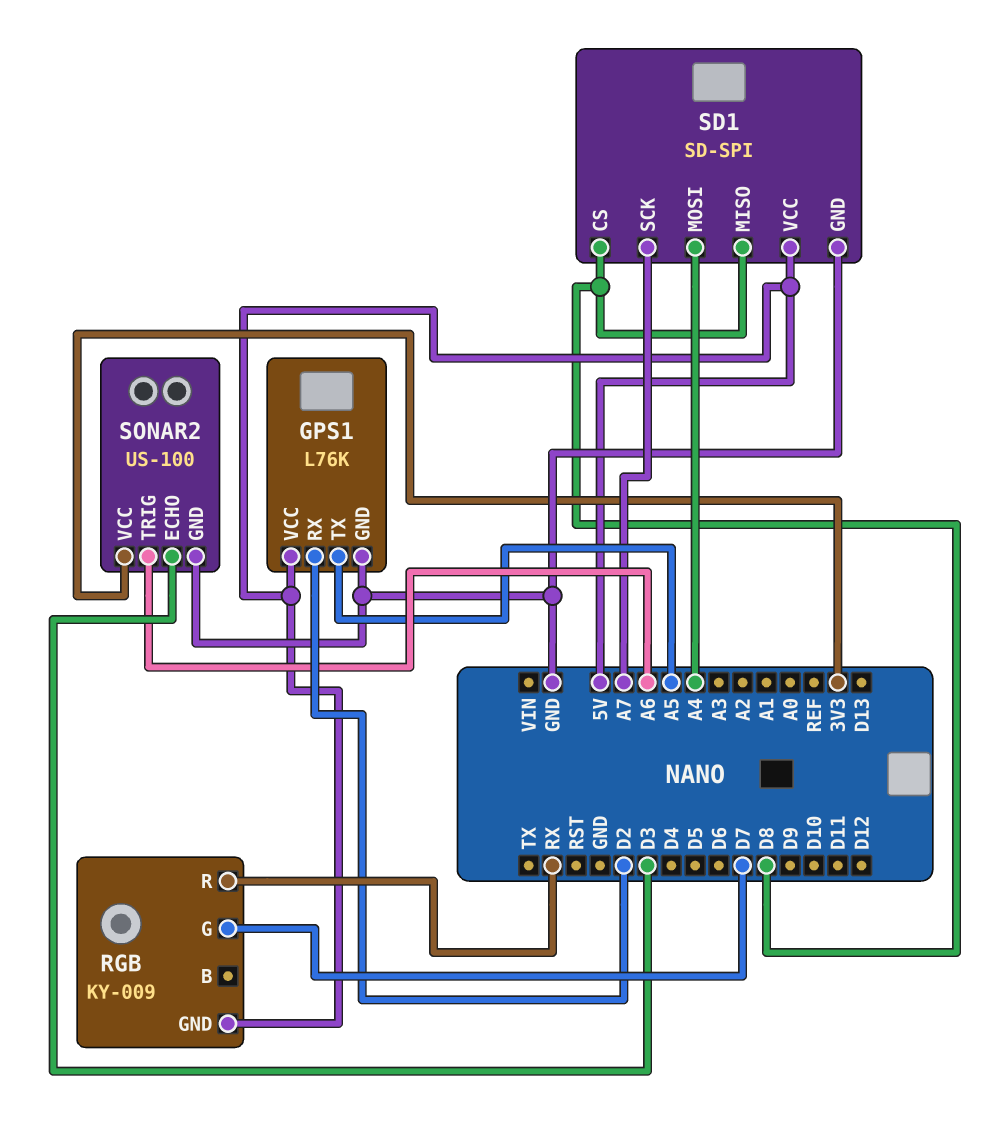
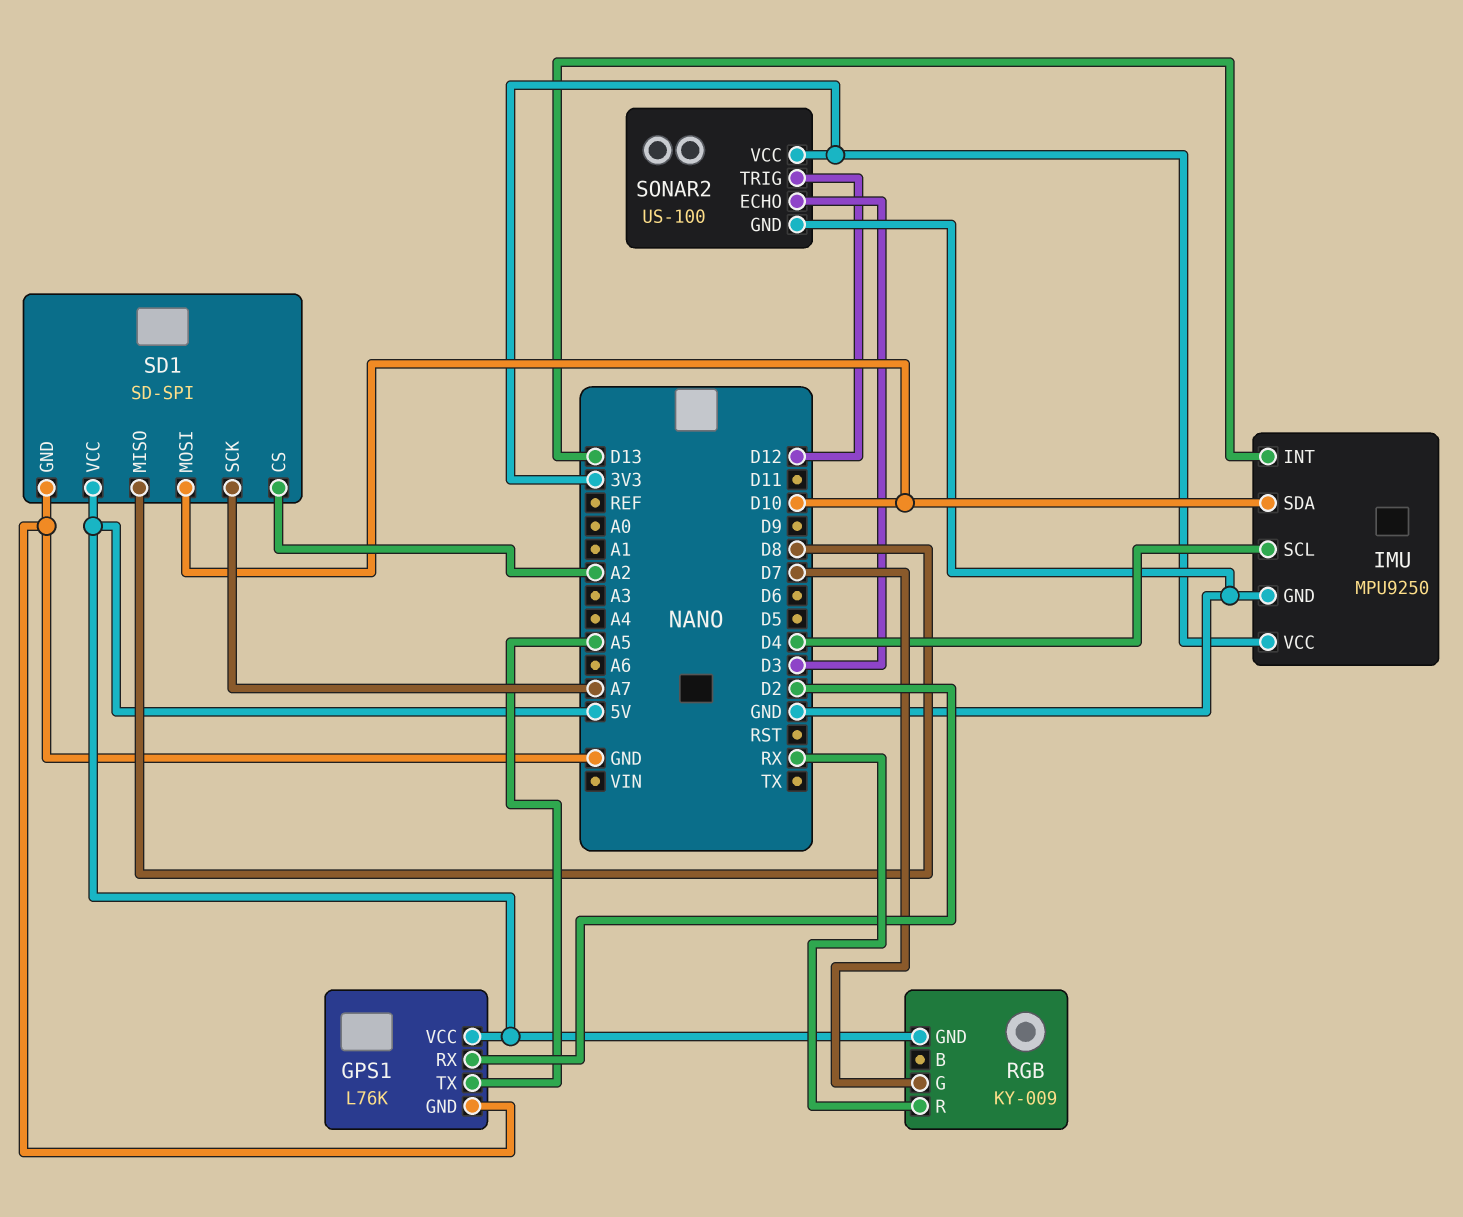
IMU: none -> MPU9250
IMU pin GND: none -> GND
IMU pin INT: none -> D13
IMU pin SCL: none -> D4
IMU pin SDA: none -> D10
IMU pin VCC: none -> 3V3
SD1 pin CS: D8 -> A2
SD1 pin MOSI: A4 -> D10
SONAR2 pin TRIG: A6 -> D12

